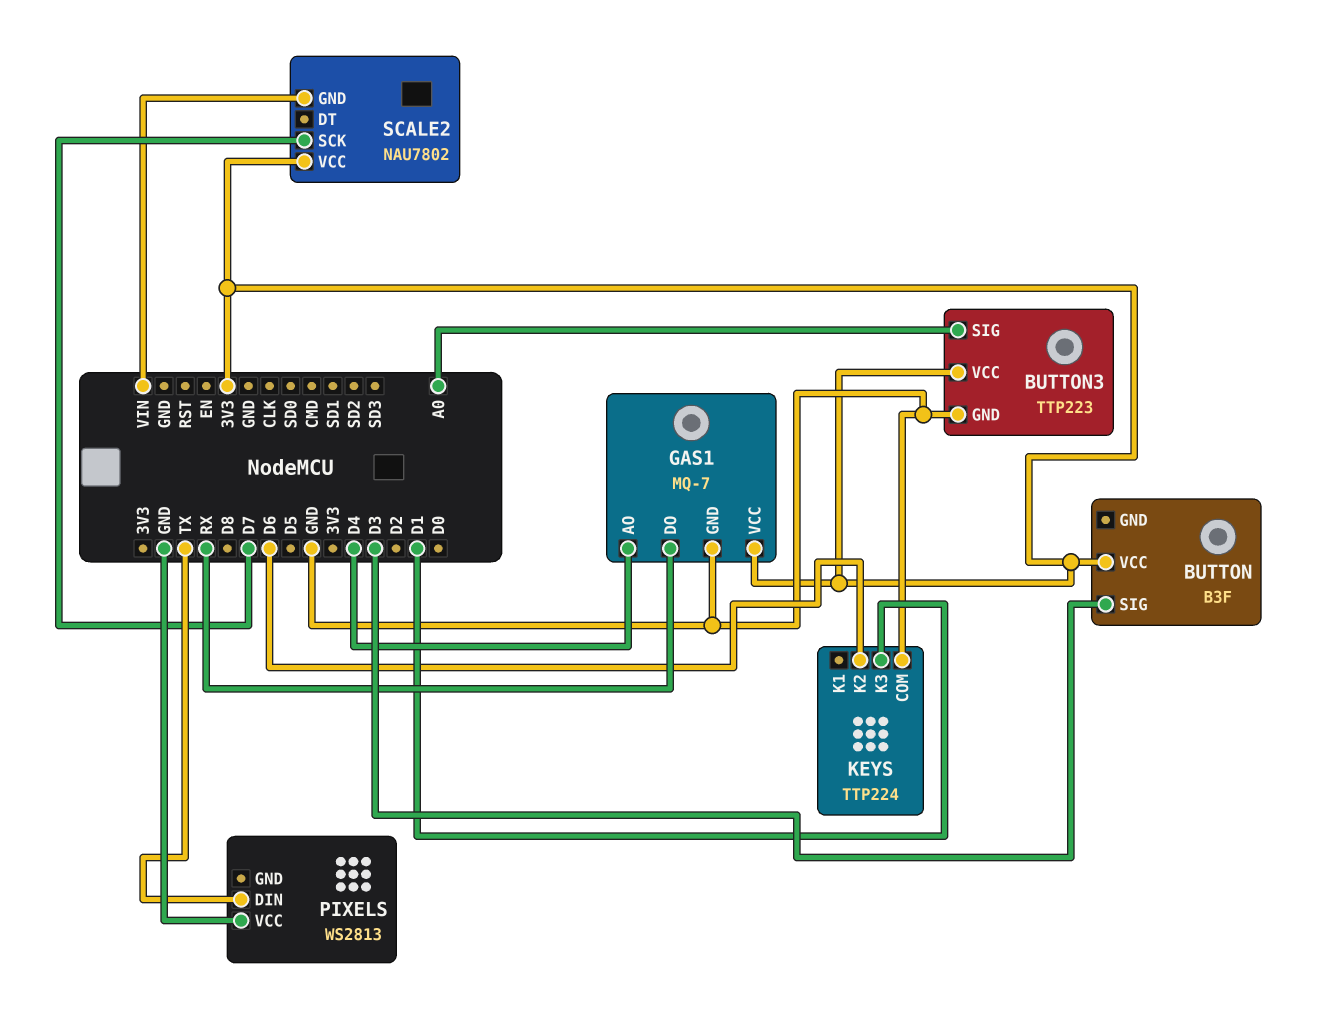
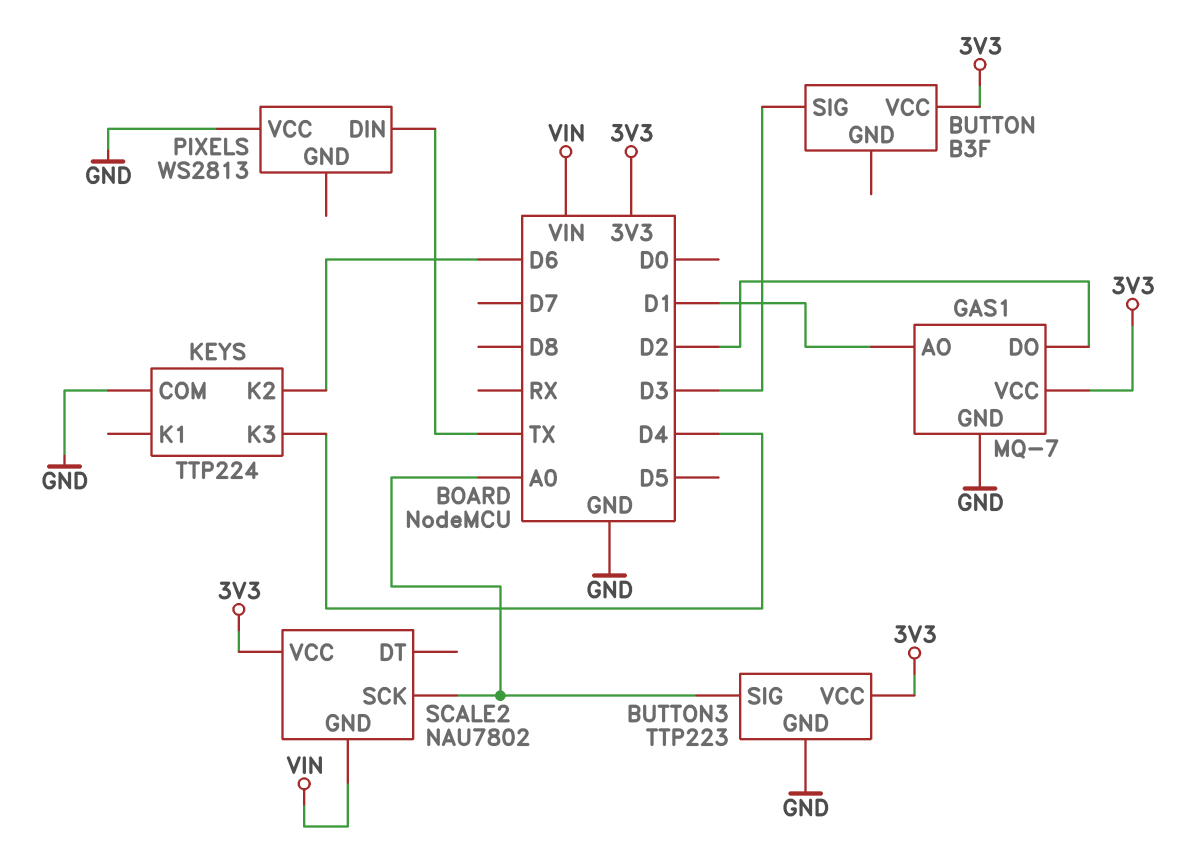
GAS1 pin AO: D4 -> D1
GAS1 pin DO: RX -> D2
KEYS pin K3: D1 -> D4
SCALE2 pin SCK: D7 -> A0

